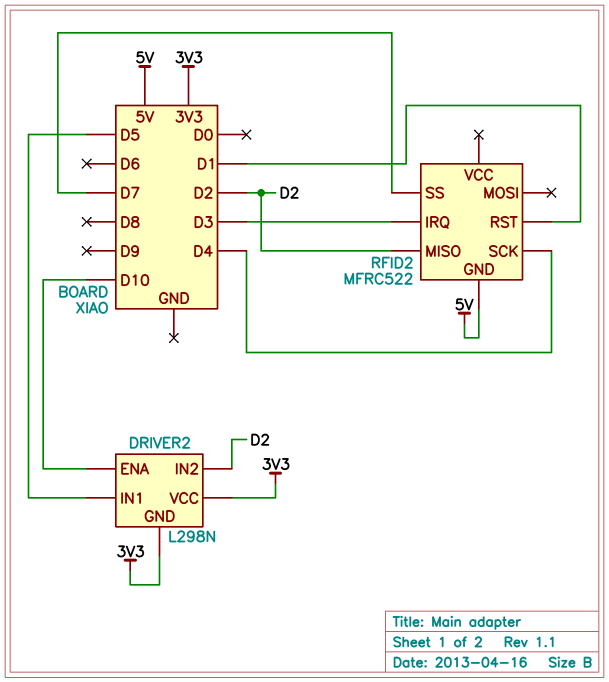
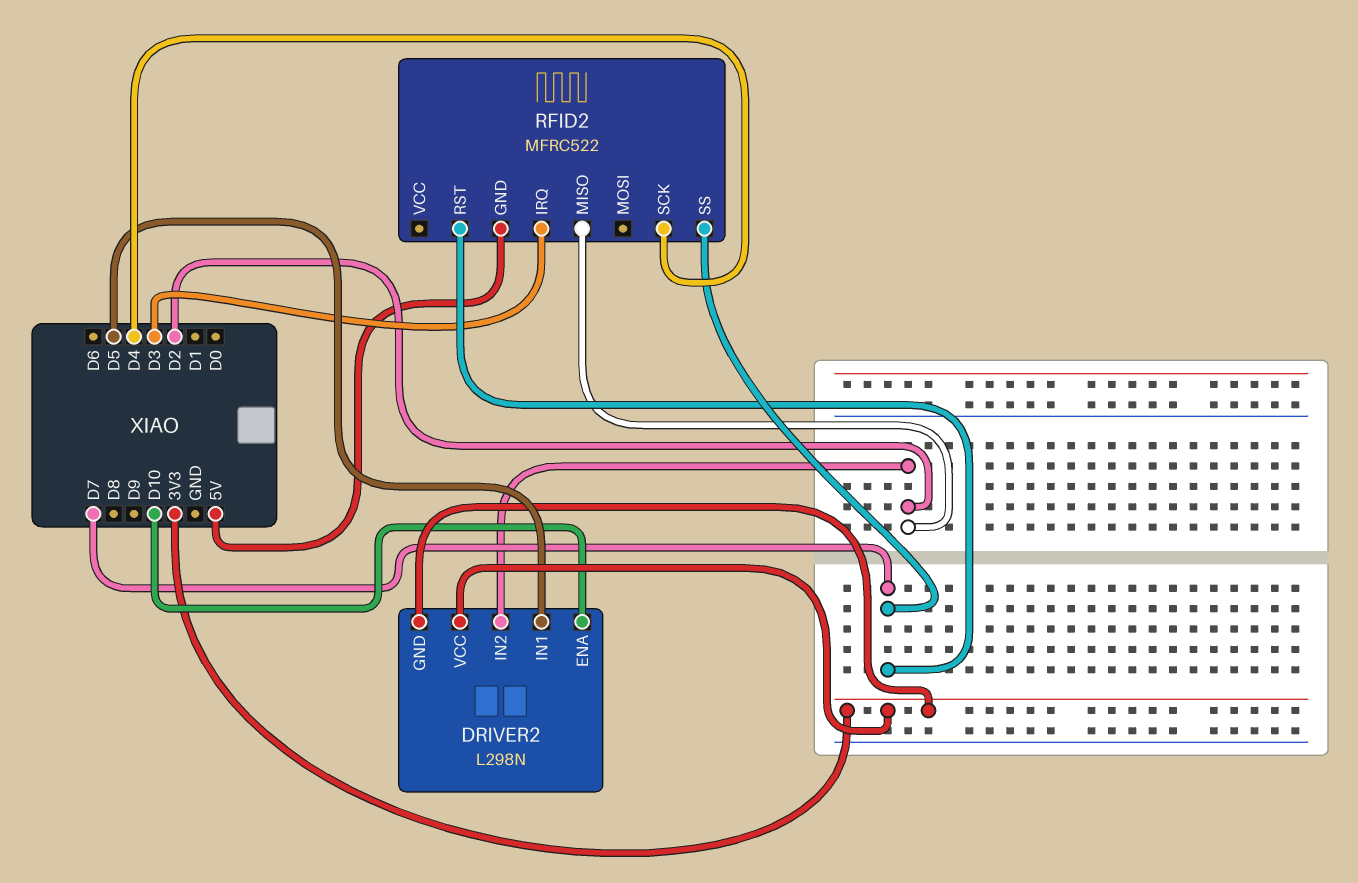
RFID2 pin RST: D1 -> D7

